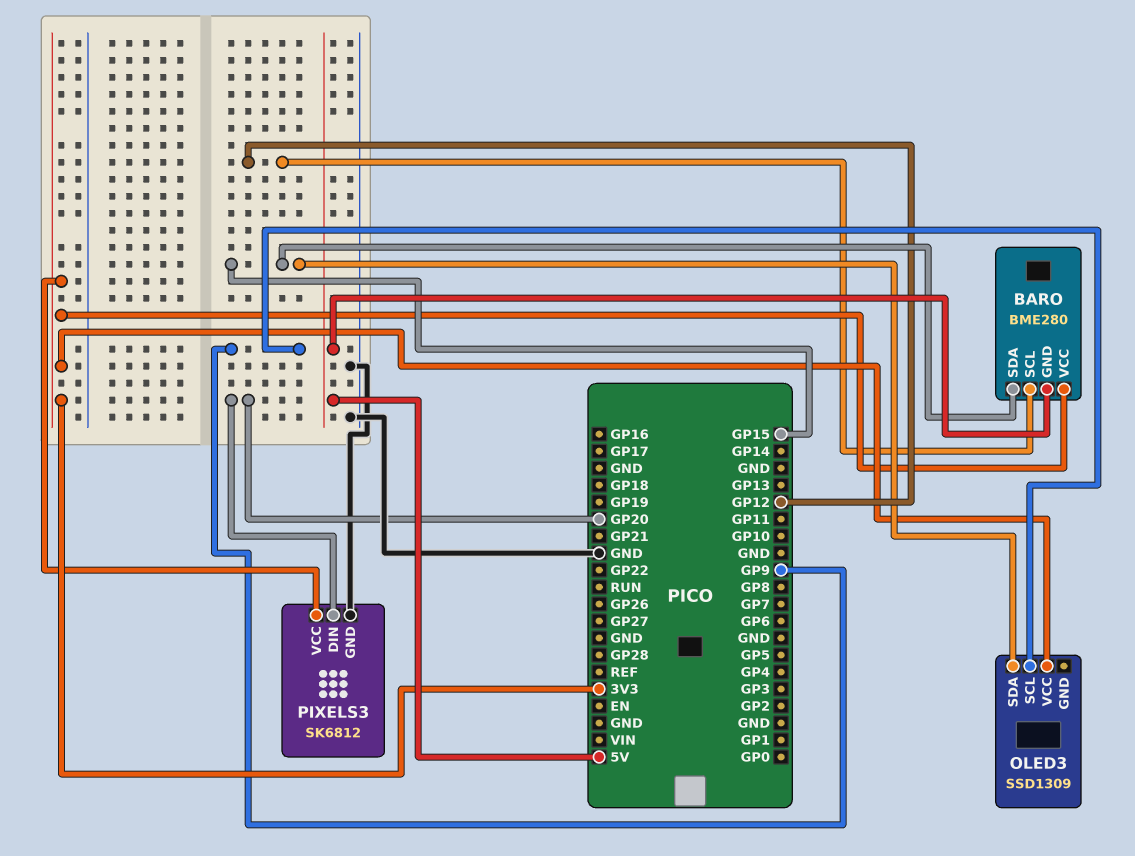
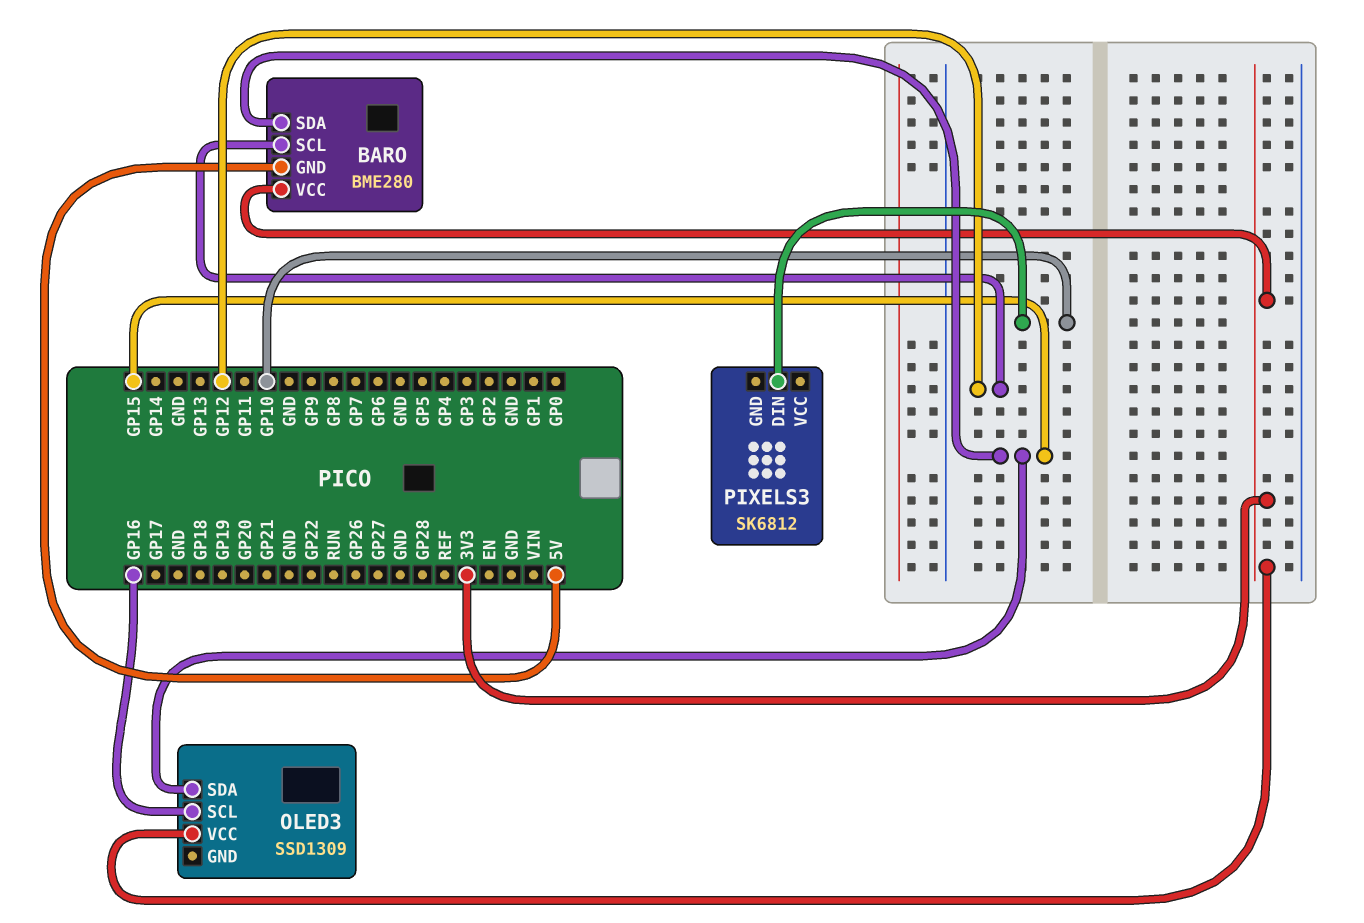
OLED3 pin SCL: GP9 -> GP16
PIXELS3 pin DIN: GP20 -> GP10
PIXELS3 pin GND: GND -> none
PIXELS3 pin VCC: 3V3 -> none

